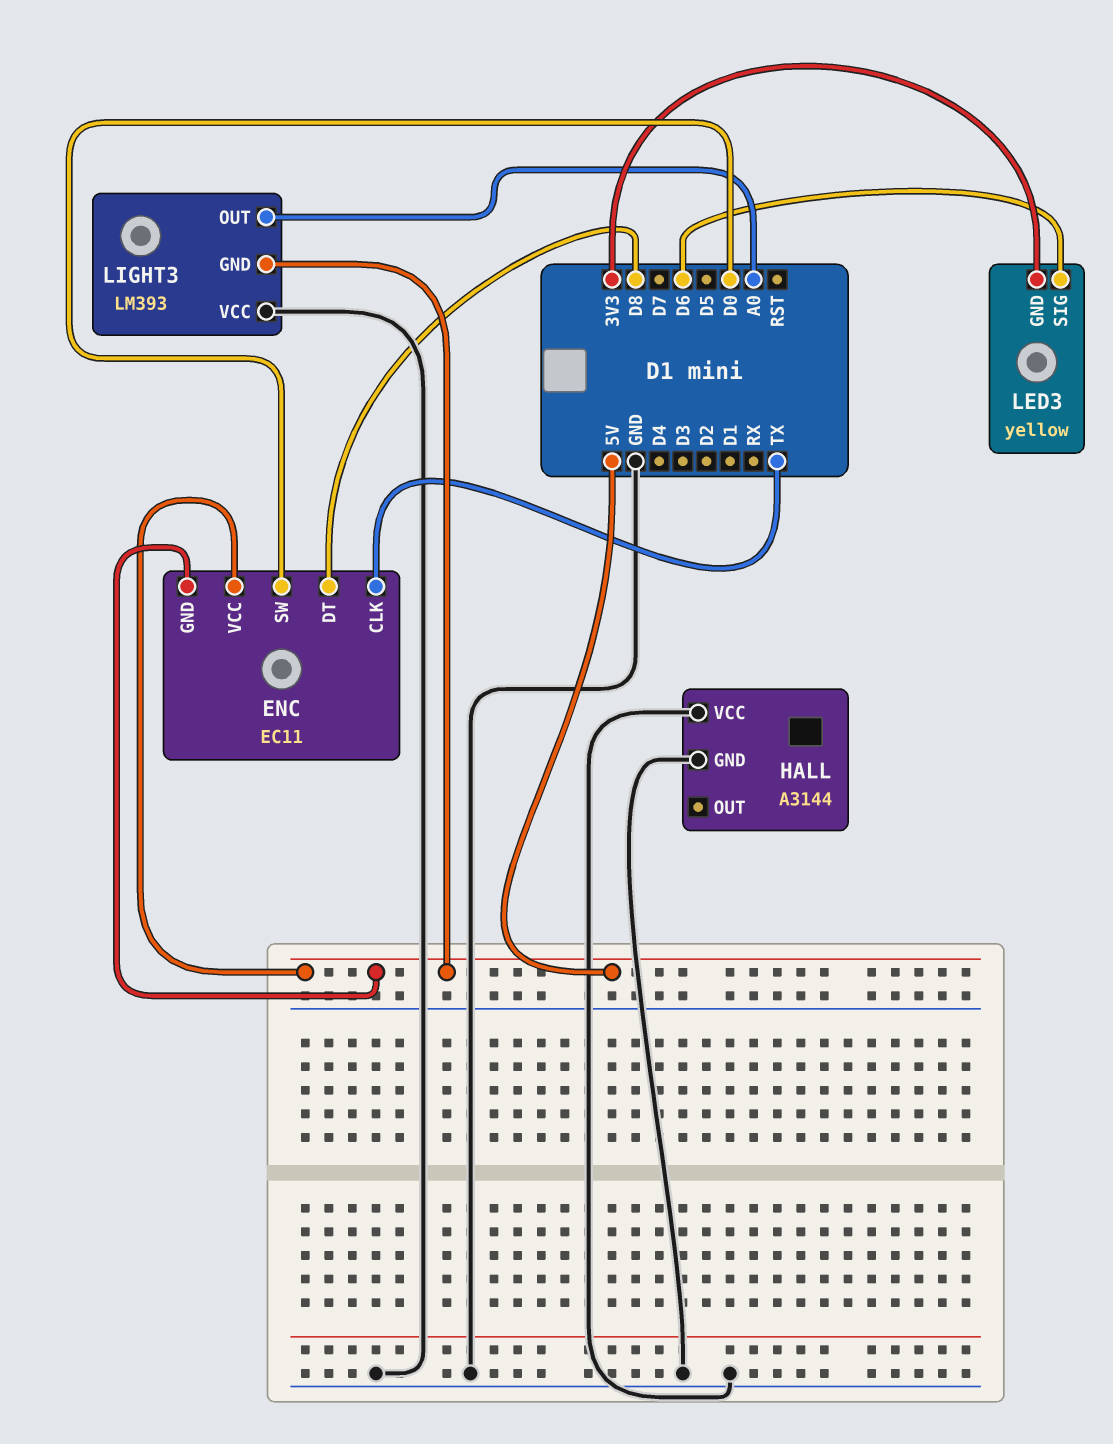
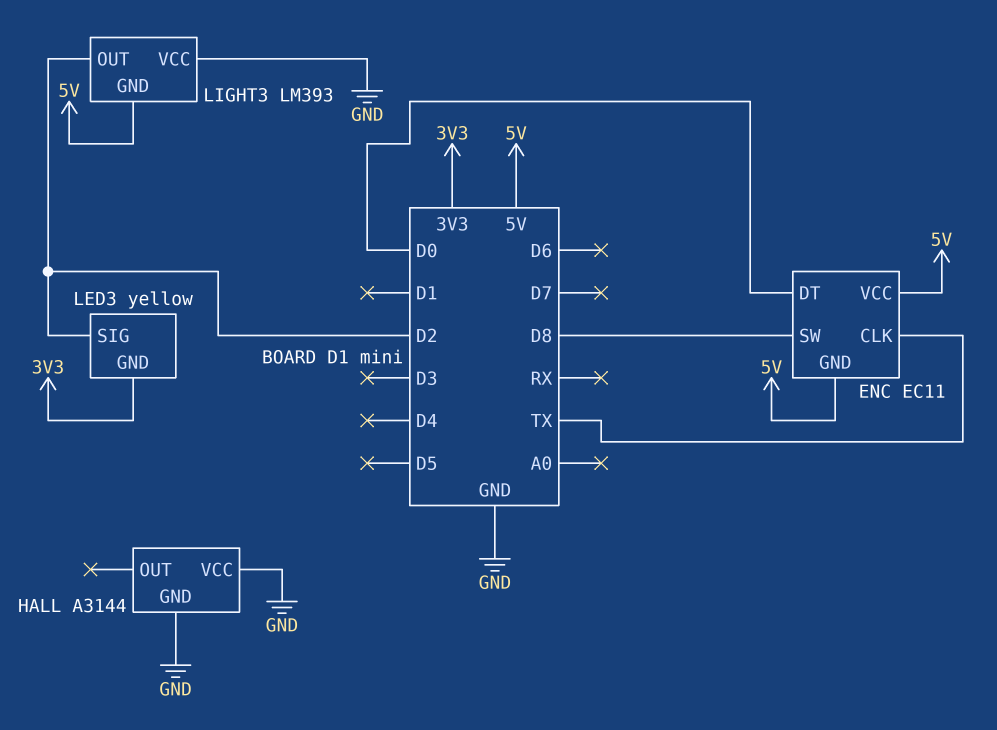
ENC pin DT: D8 -> D0
ENC pin SW: D0 -> D8
LED3 pin SIG: D6 -> D2
LIGHT3 pin OUT: A0 -> D2

